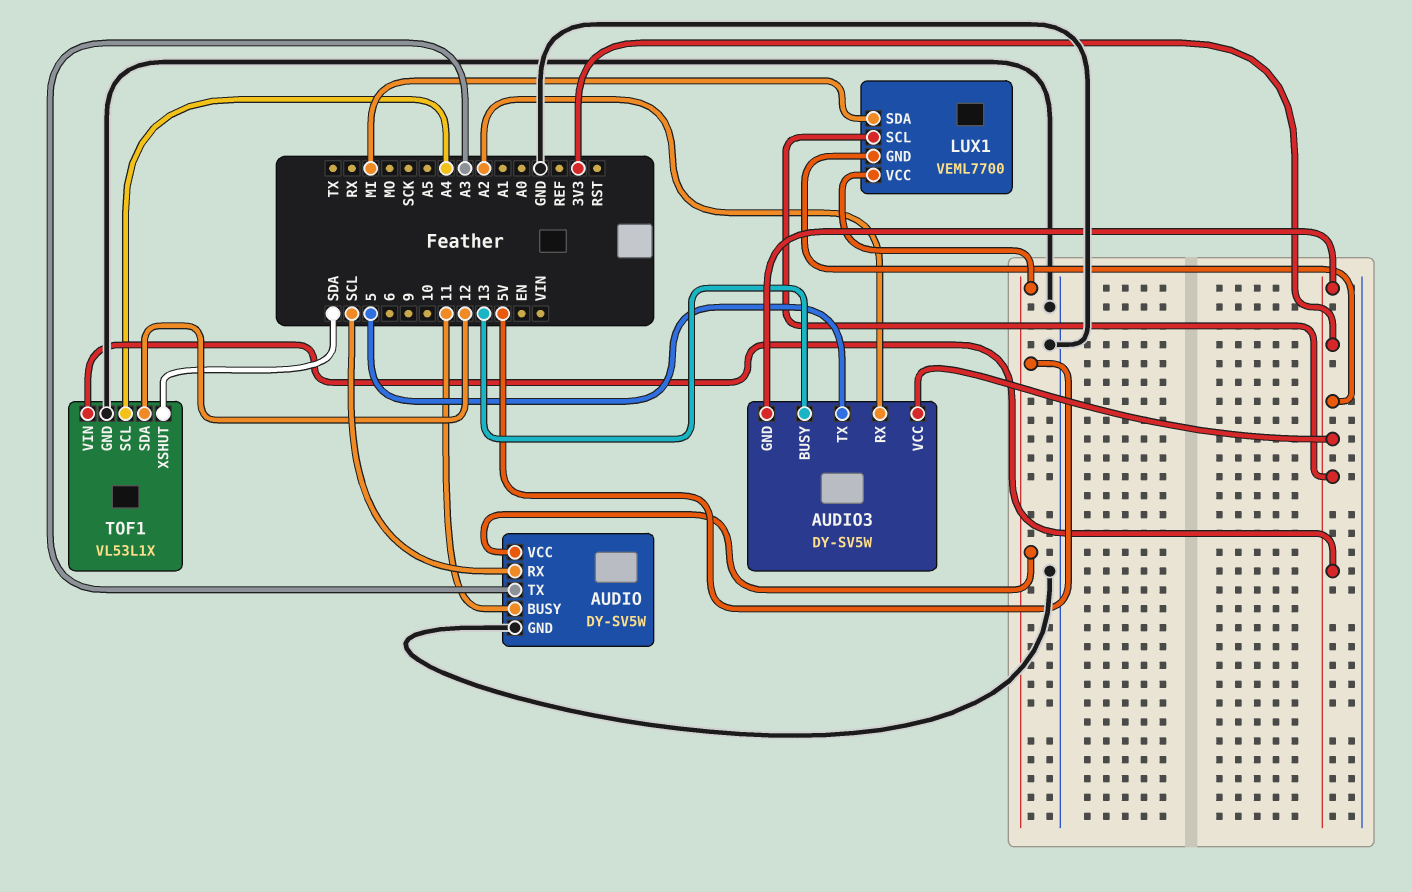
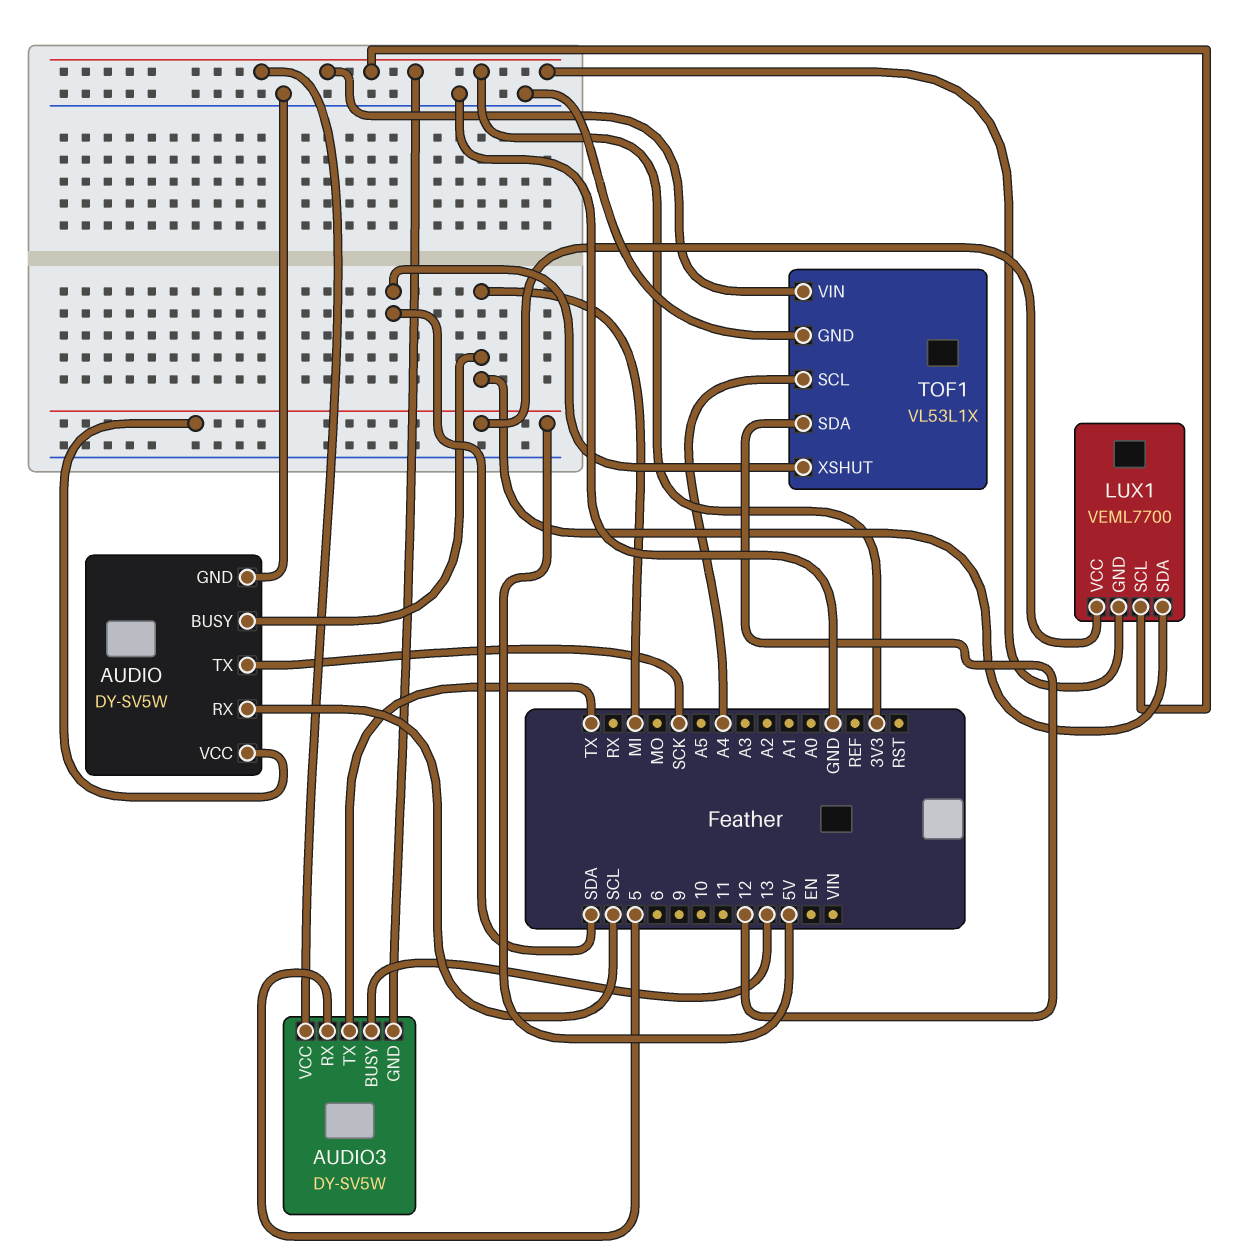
AUDIO pin BUSY: 11 -> MI
AUDIO pin TX: A3 -> SCK
AUDIO3 pin RX: A2 -> 5
AUDIO3 pin TX: 5 -> TX

